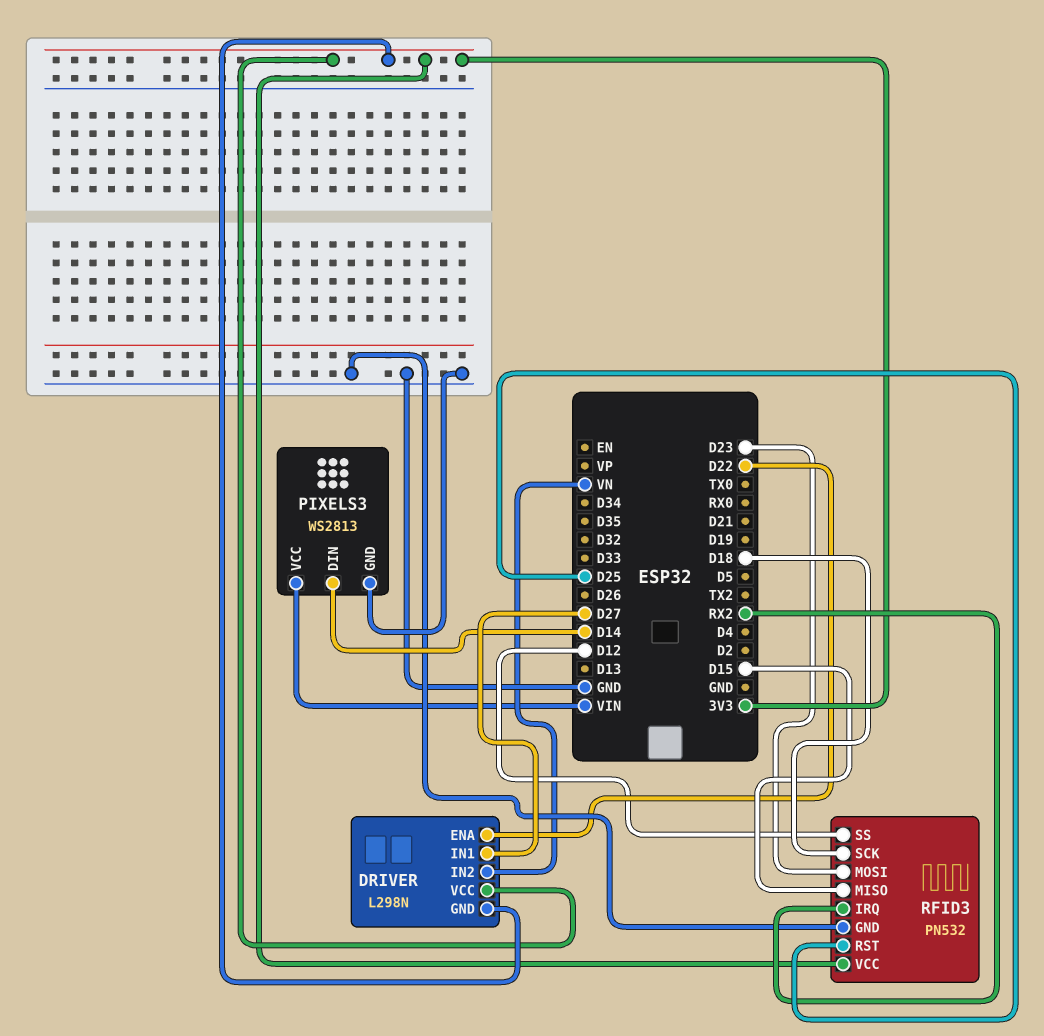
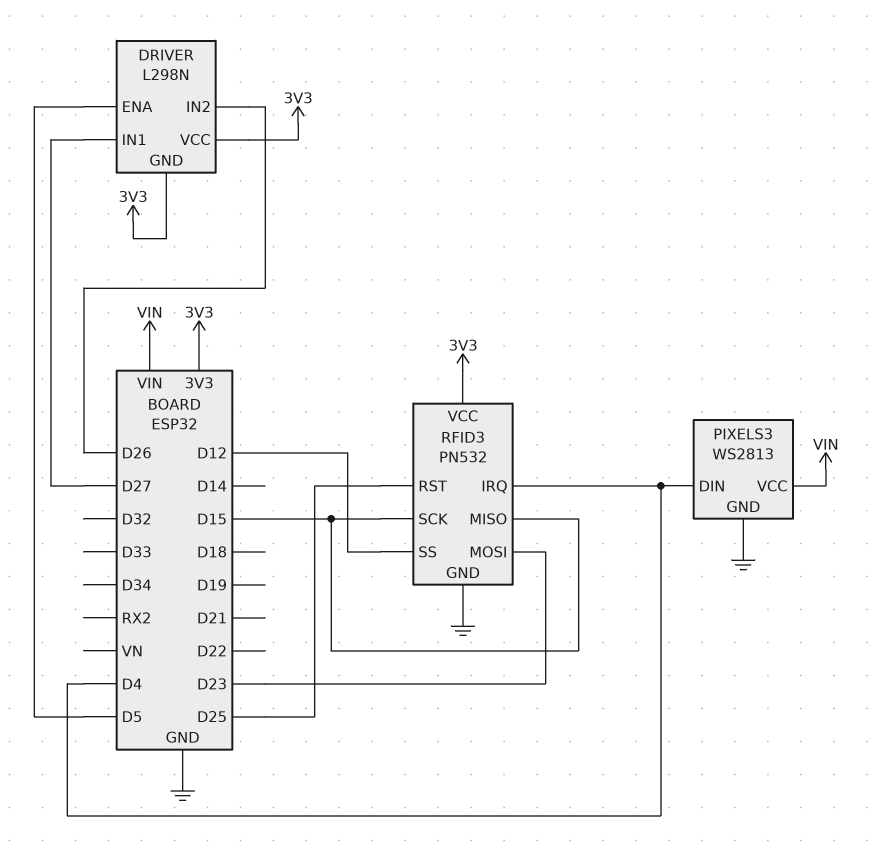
DRIVER pin ENA: D22 -> D5
DRIVER pin IN2: VN -> D26
PIXELS3 pin DIN: D14 -> D4
RFID3 pin IRQ: RX2 -> D4
RFID3 pin SCK: D18 -> D15

